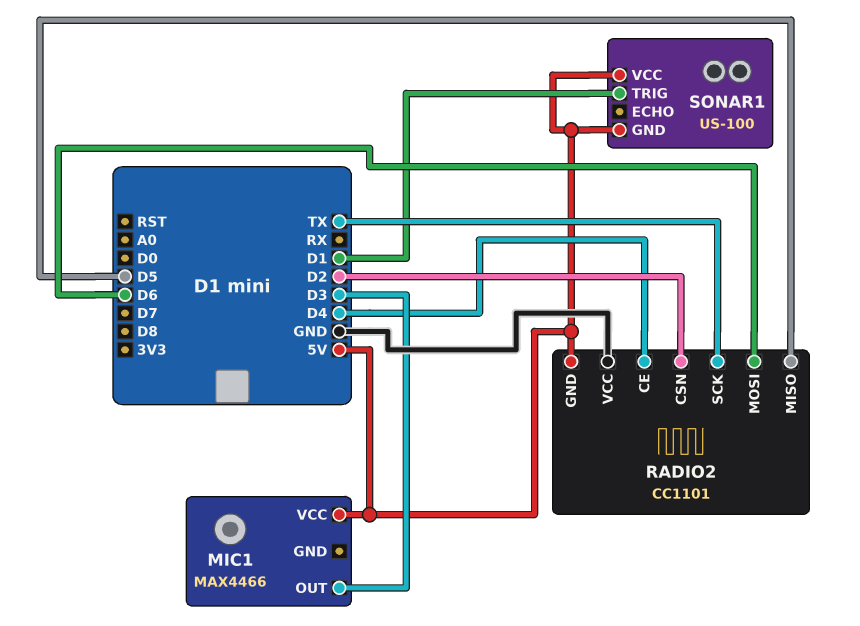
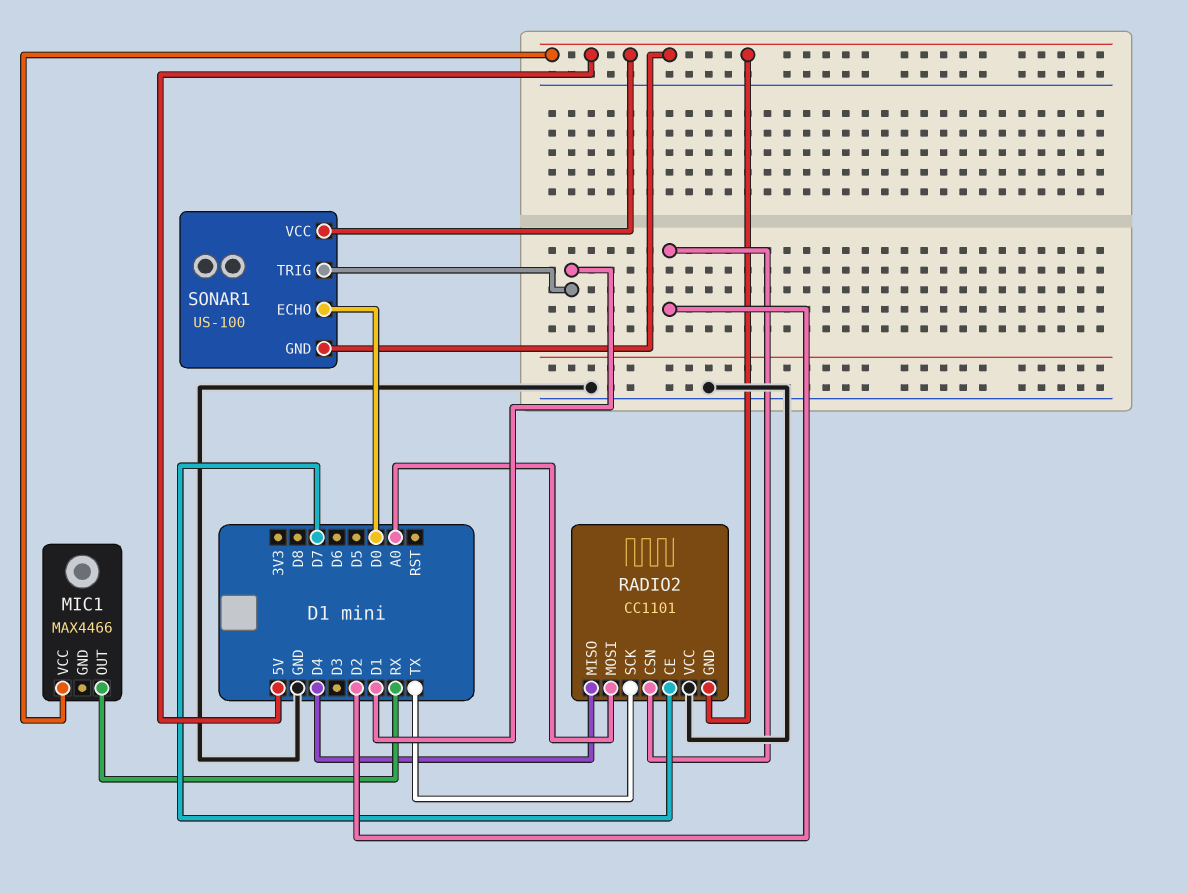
MIC1 pin OUT: D3 -> RX
RADIO2 pin CE: D4 -> D7
RADIO2 pin MISO: D5 -> D4
RADIO2 pin MOSI: D6 -> A0
SONAR1 pin ECHO: none -> D0

